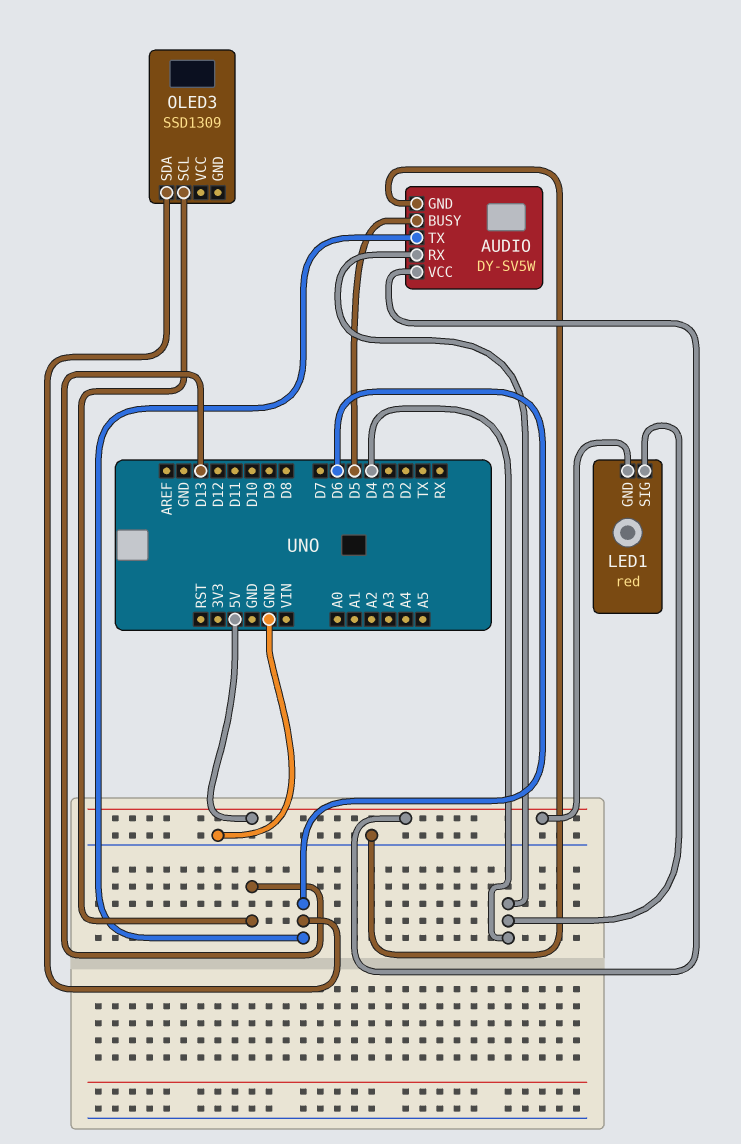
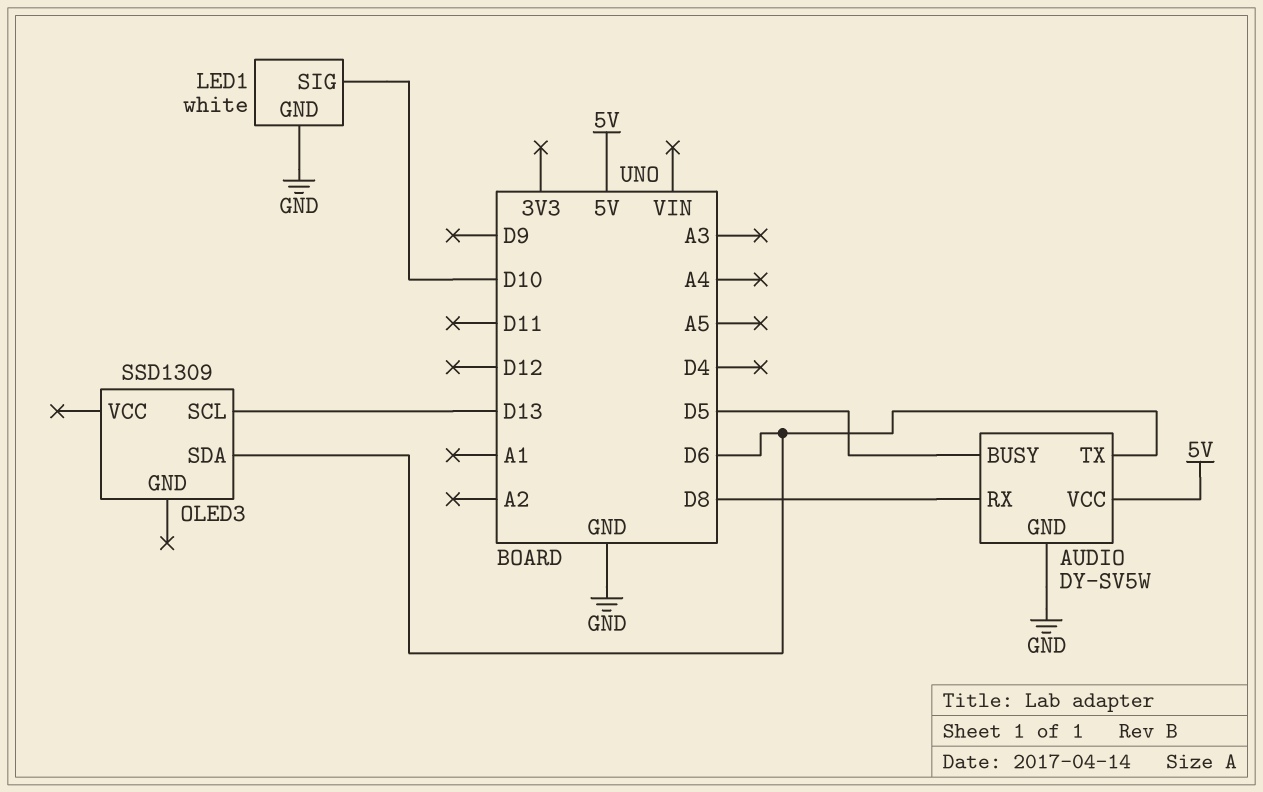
AUDIO pin RX: D4 -> D8
LED1: red -> white
LED1 pin GND: 5V -> GND
LED1 pin SIG: D4 -> D10

